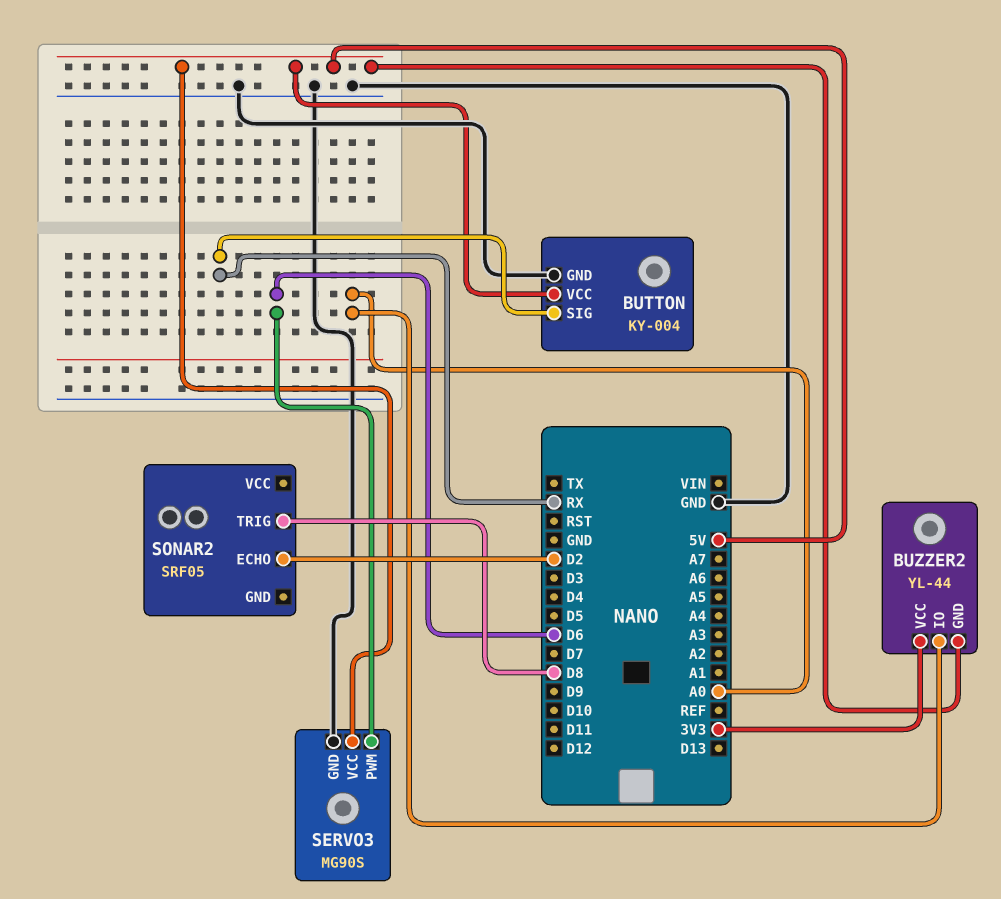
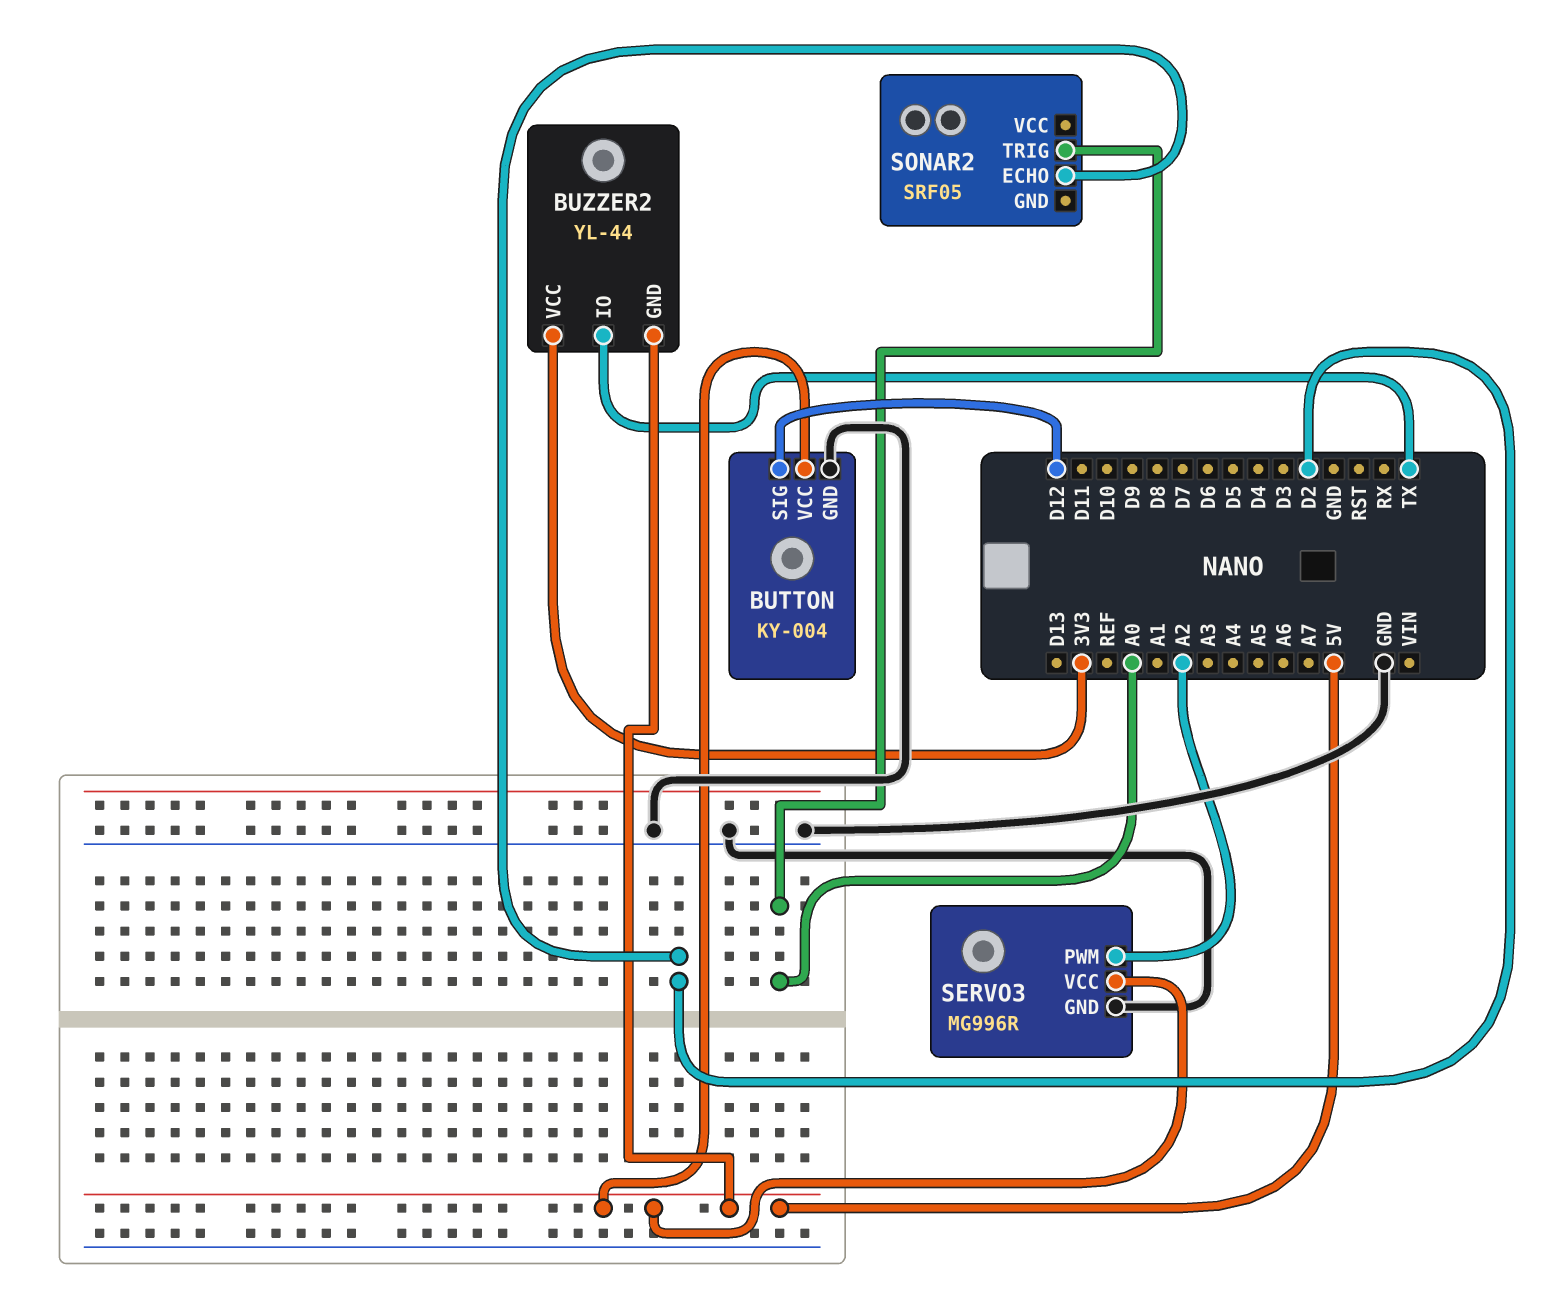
BUTTON pin SIG: RX -> D12
BUZZER2 pin IO: A0 -> TX
SERVO3: MG90S -> MG996R
SERVO3 pin PWM: D6 -> A2
SONAR2 pin TRIG: D8 -> A0

